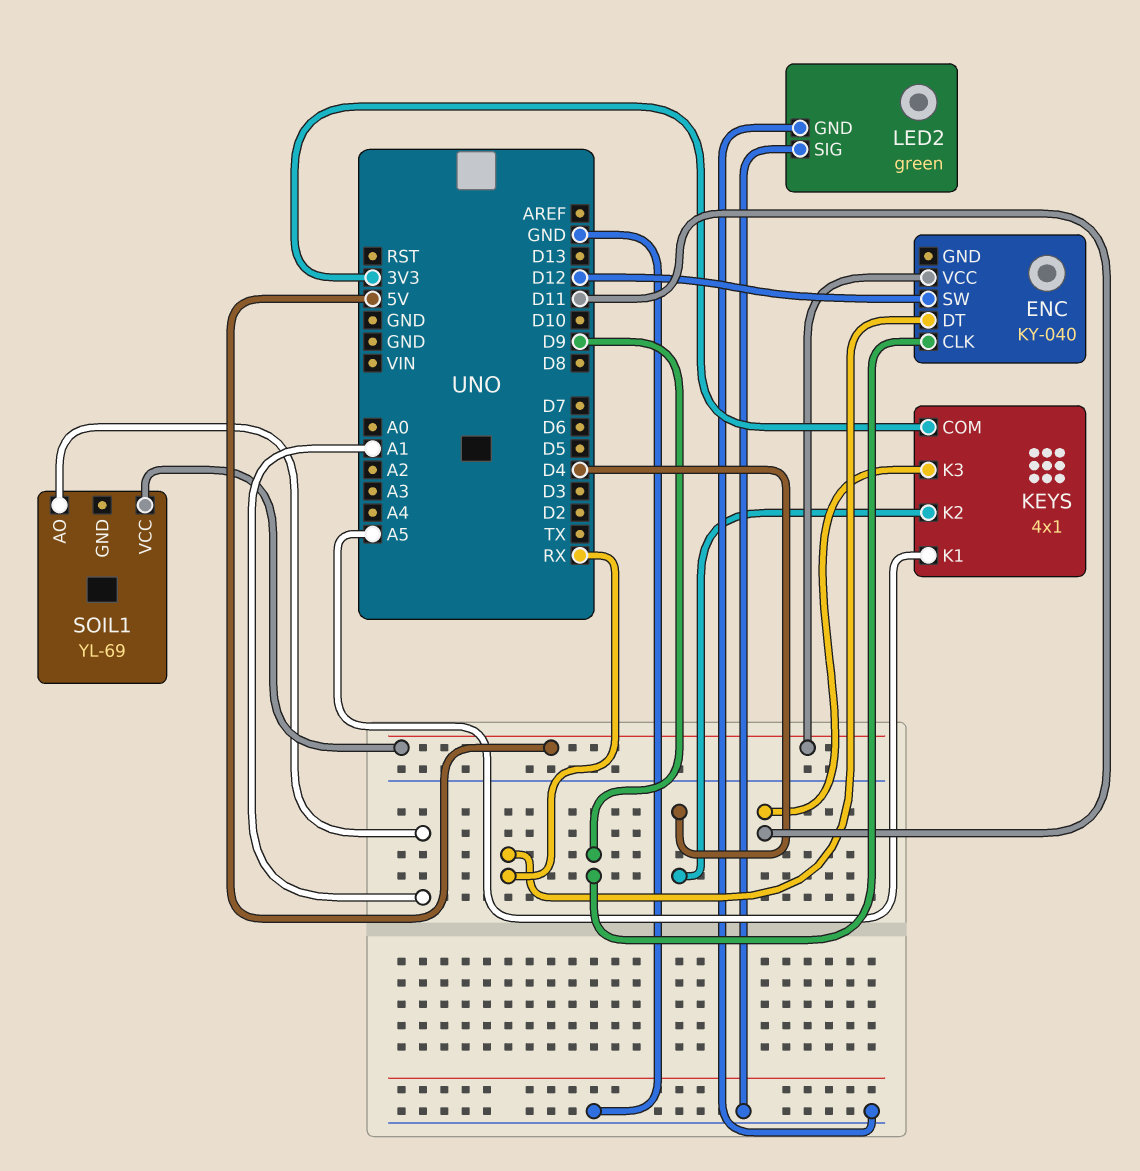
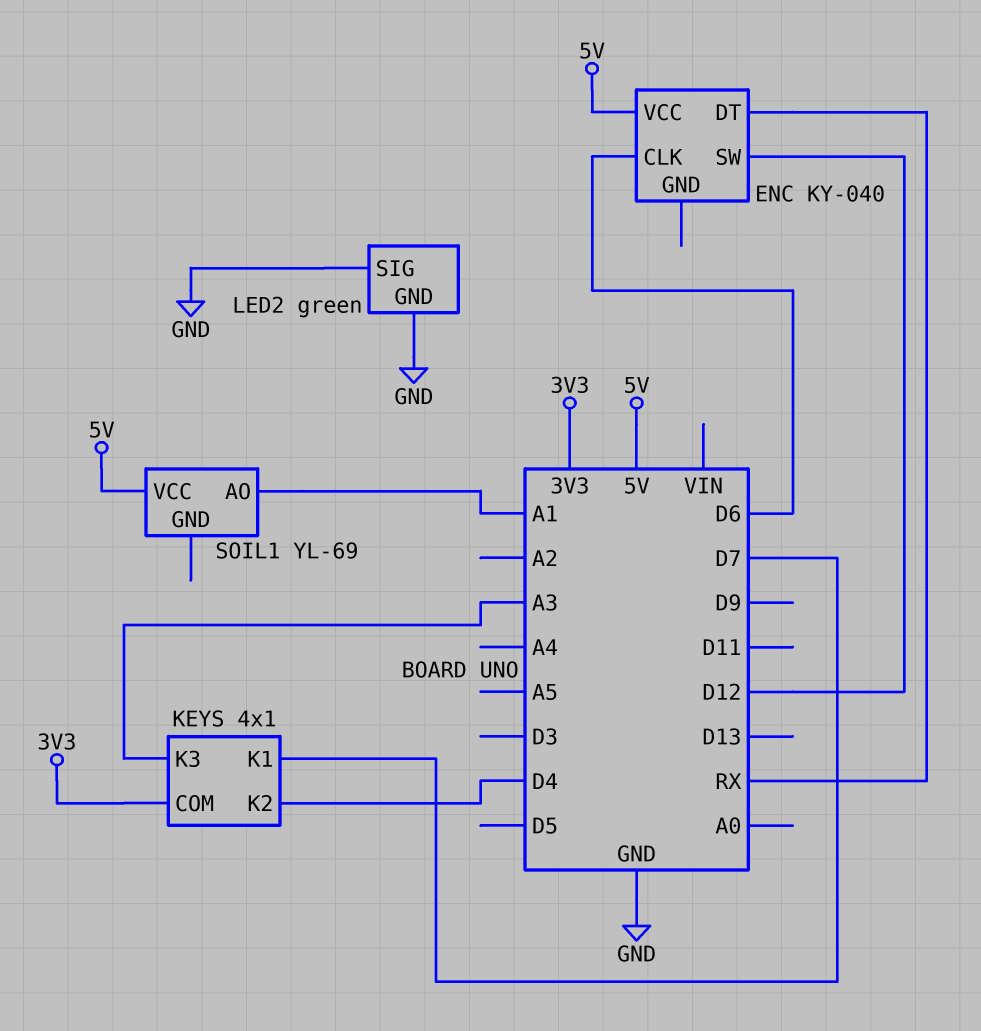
ENC pin CLK: D9 -> D6
KEYS pin K1: A5 -> D7
KEYS pin K3: D11 -> A3

